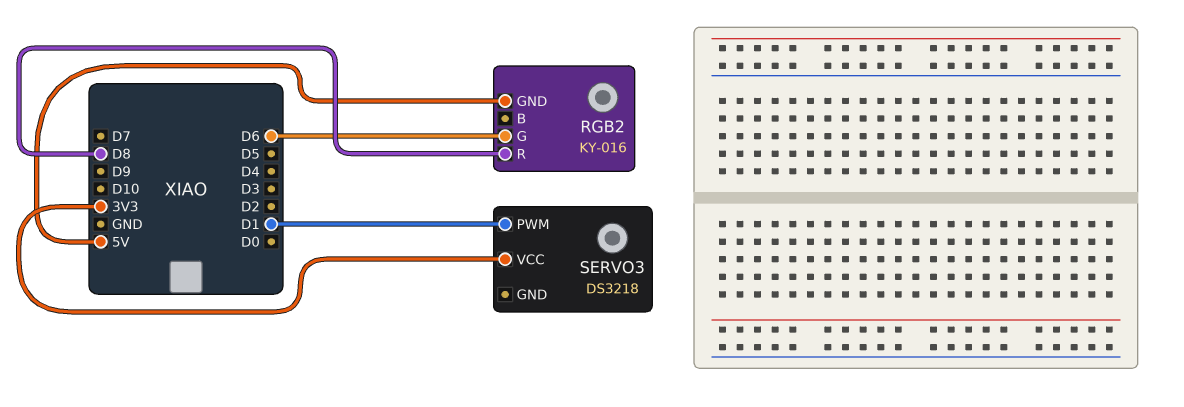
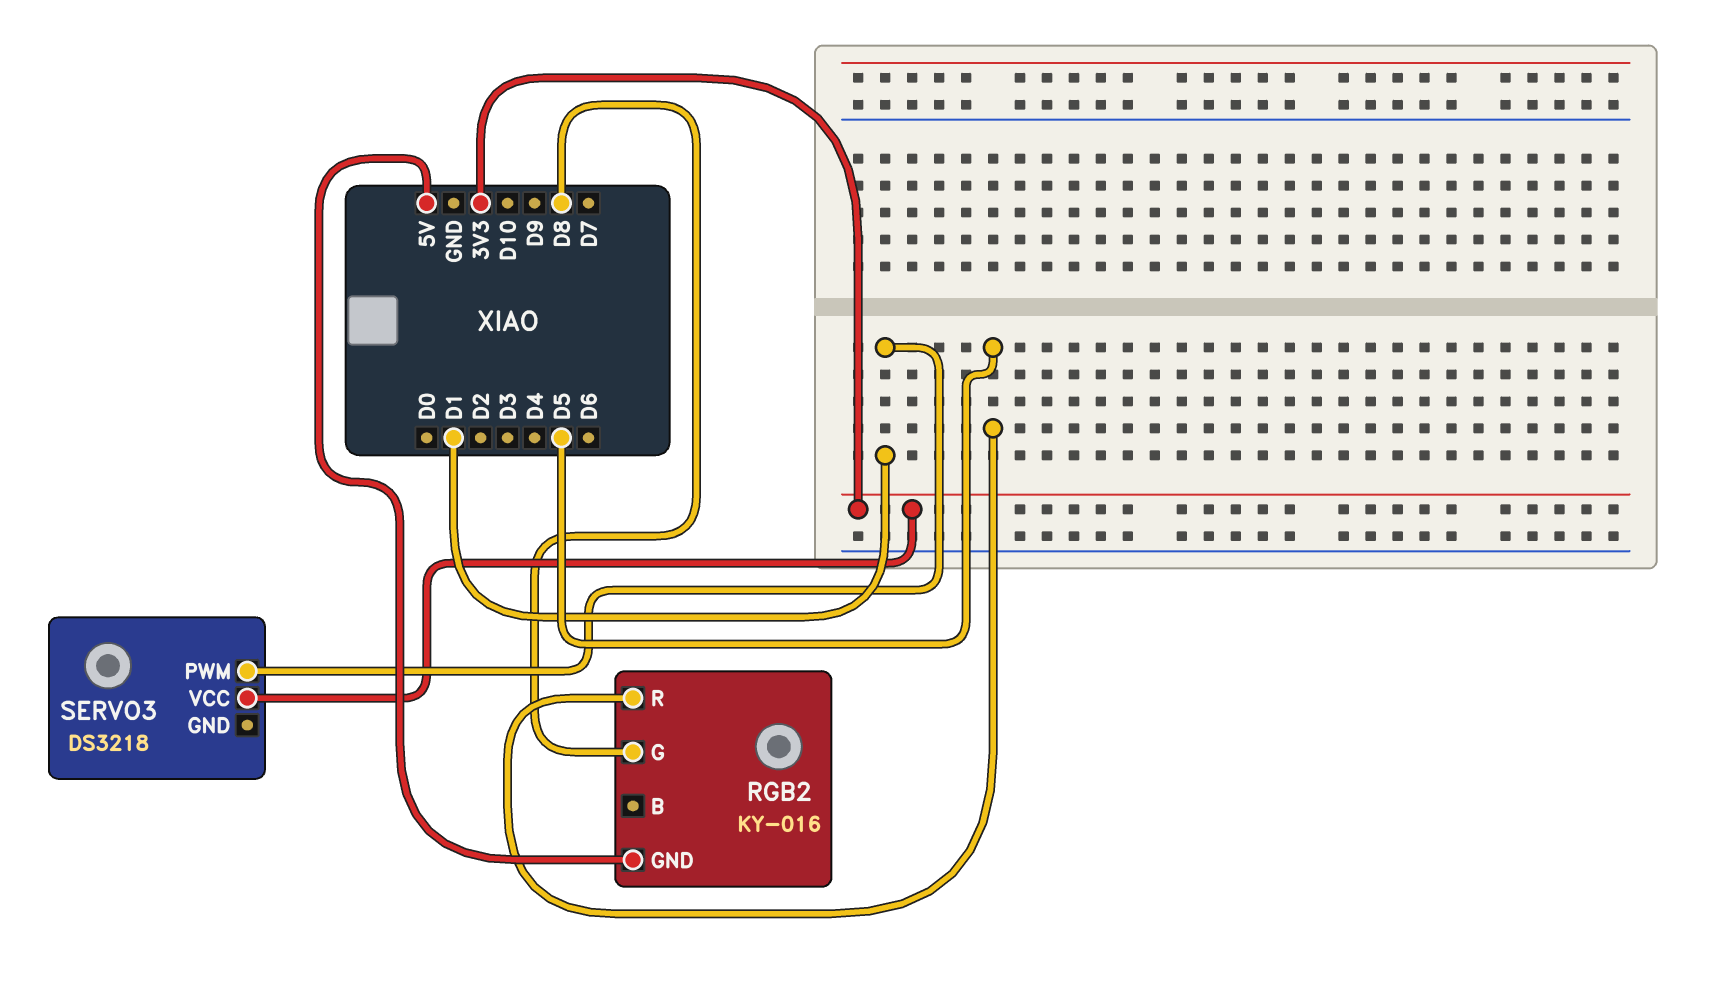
RGB2 pin G: D6 -> D8
RGB2 pin R: D8 -> D5

